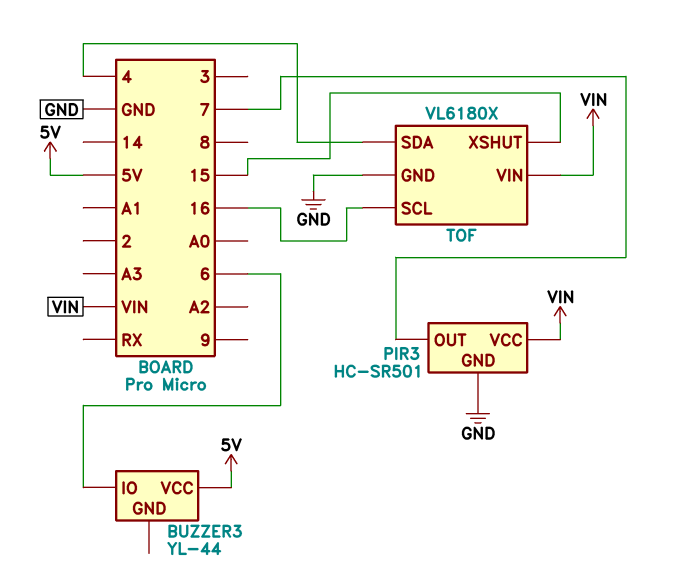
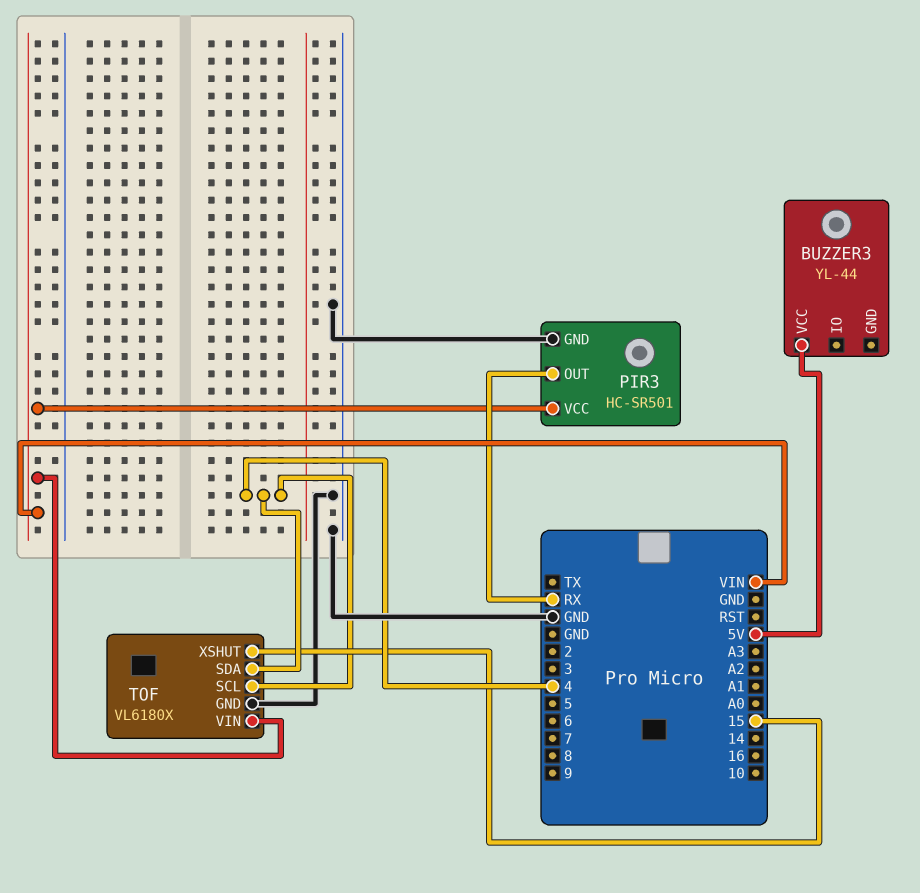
BUZZER3 pin IO: 6 -> none
PIR3 pin OUT: 7 -> RX
TOF pin SCL: 16 -> 4

